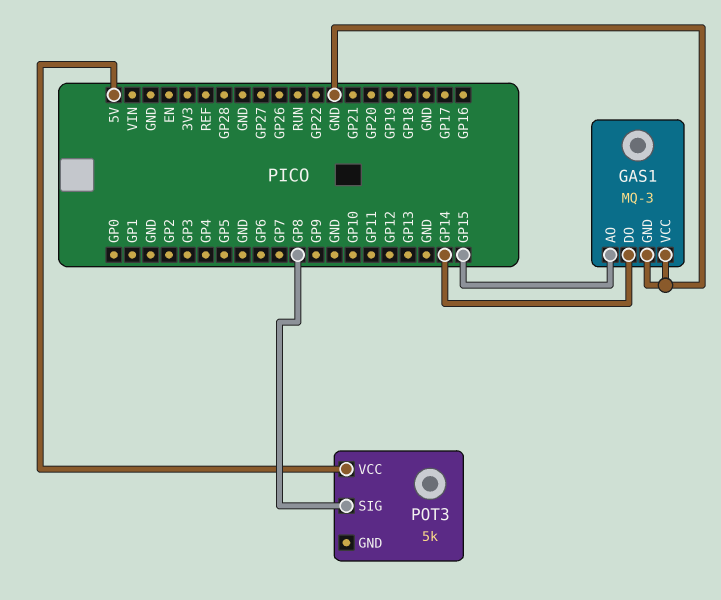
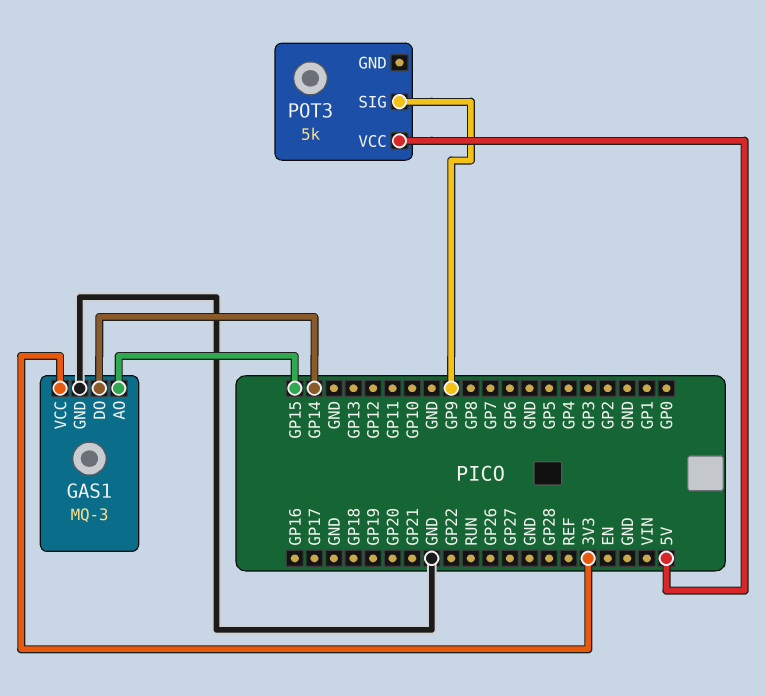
GAS1 pin VCC: GND -> 3V3
POT3 pin SIG: GP8 -> GP9

